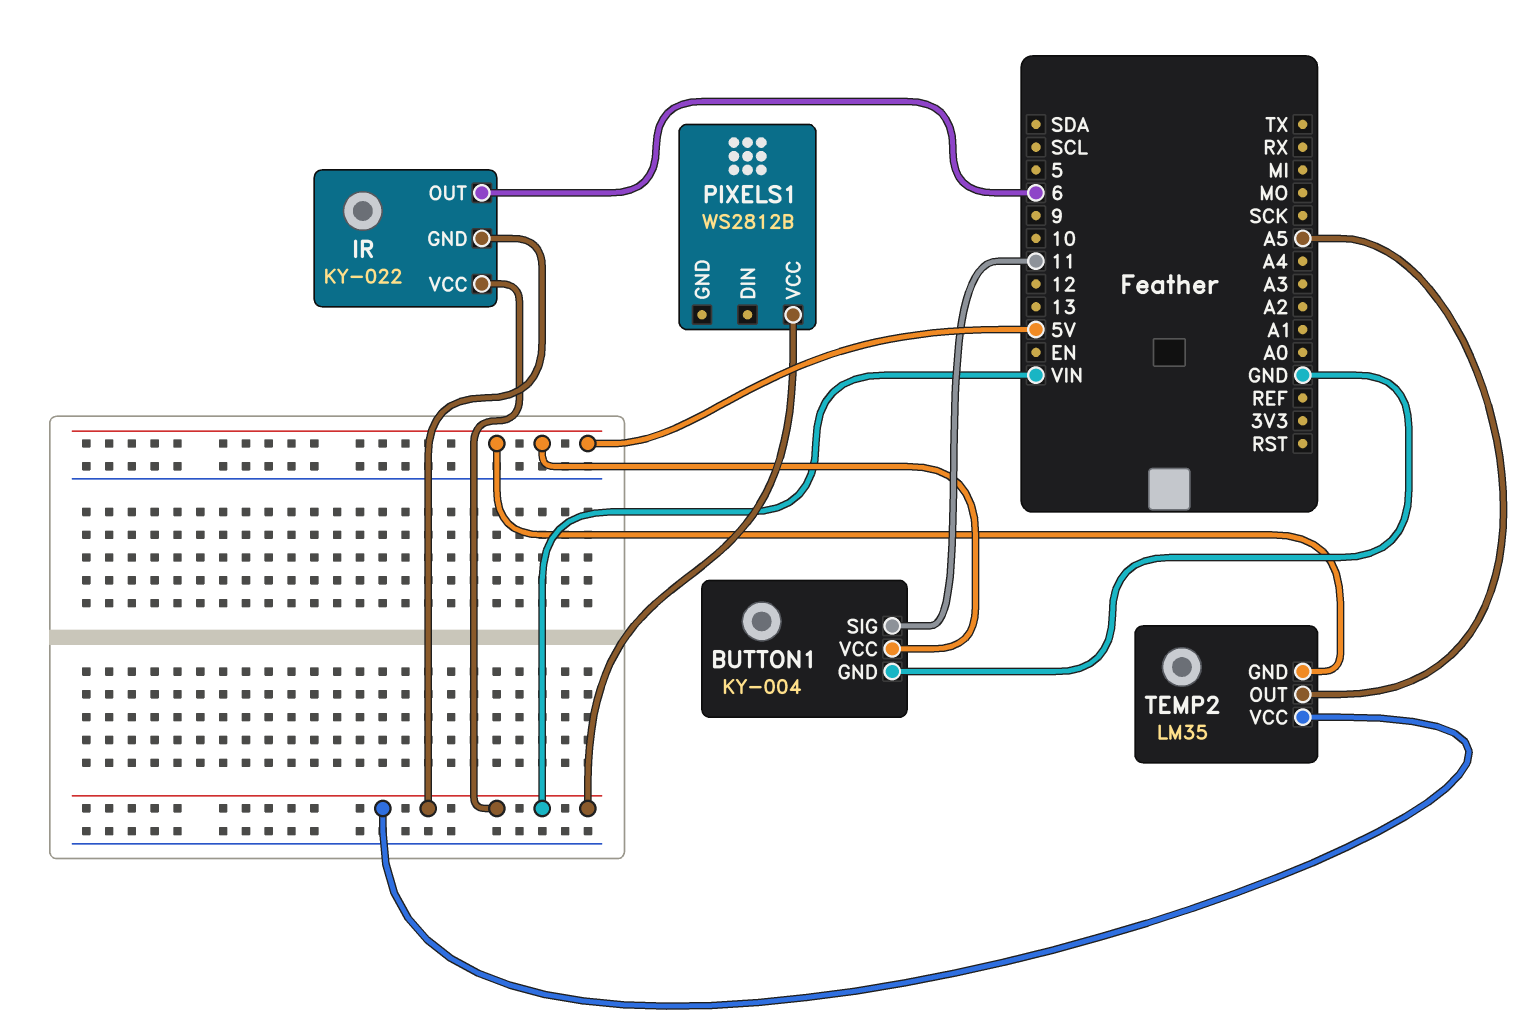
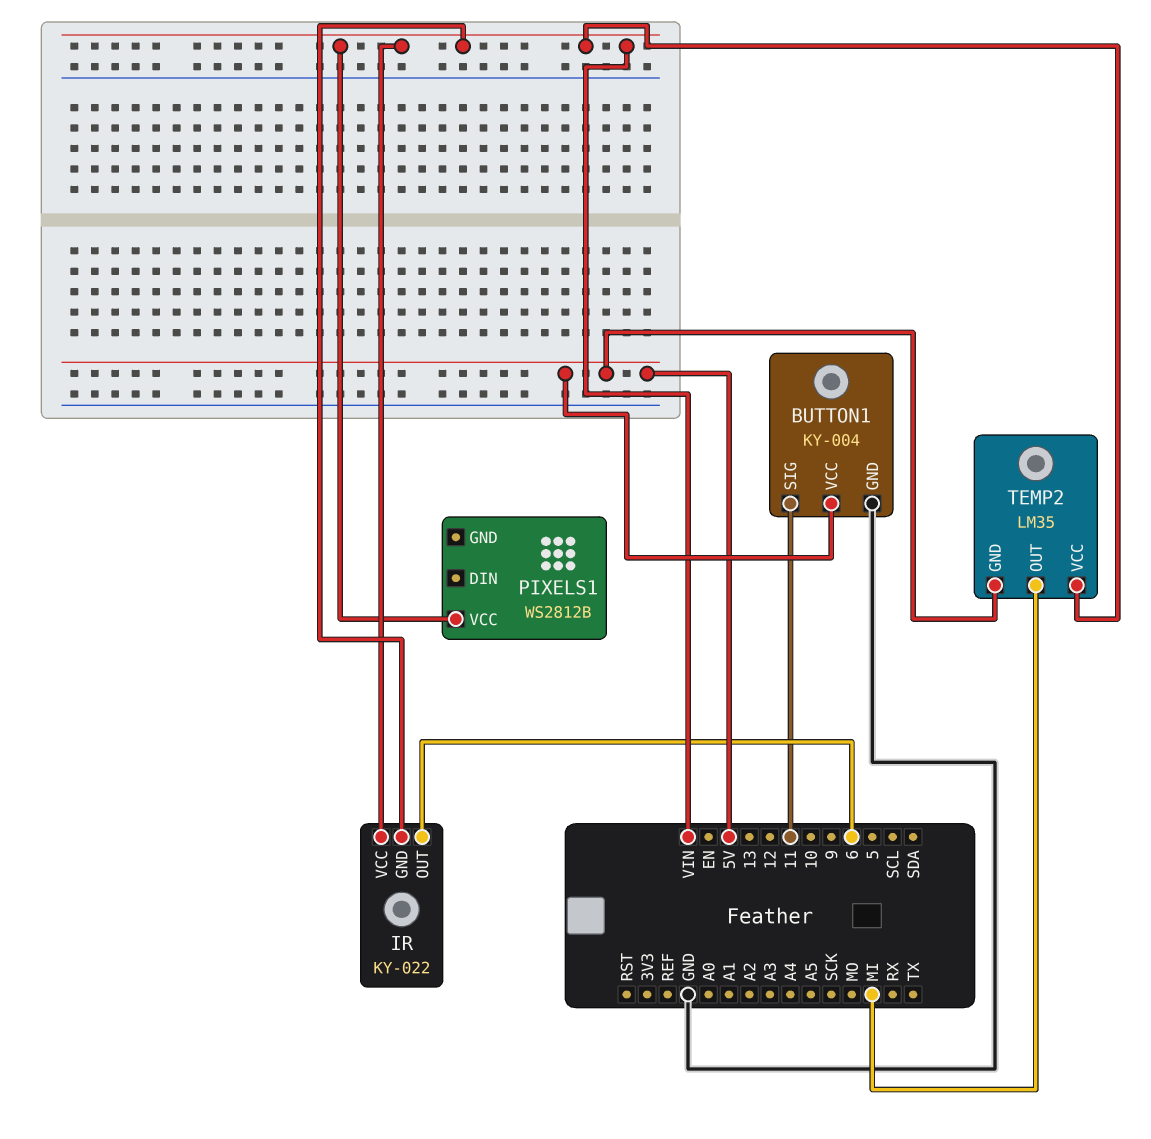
TEMP2 pin OUT: A5 -> MI

